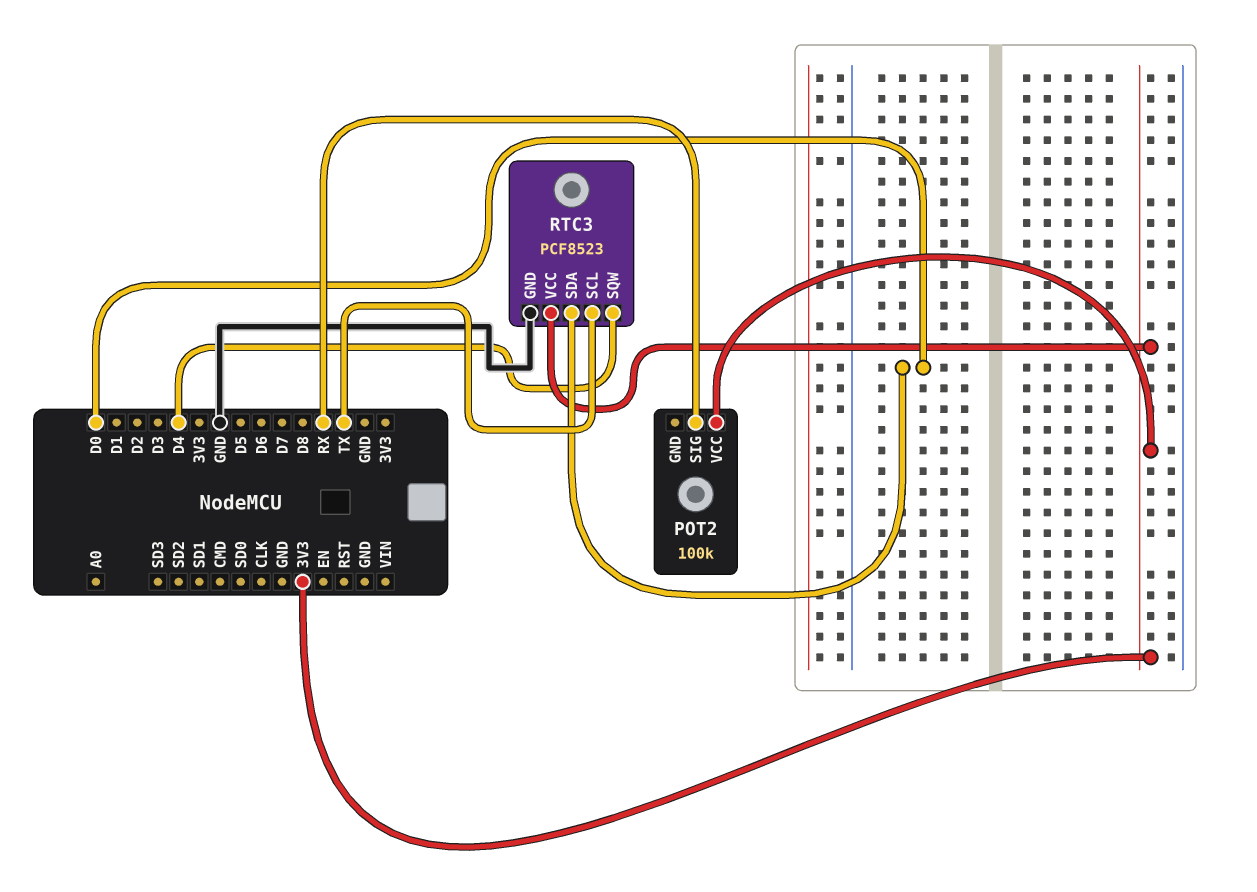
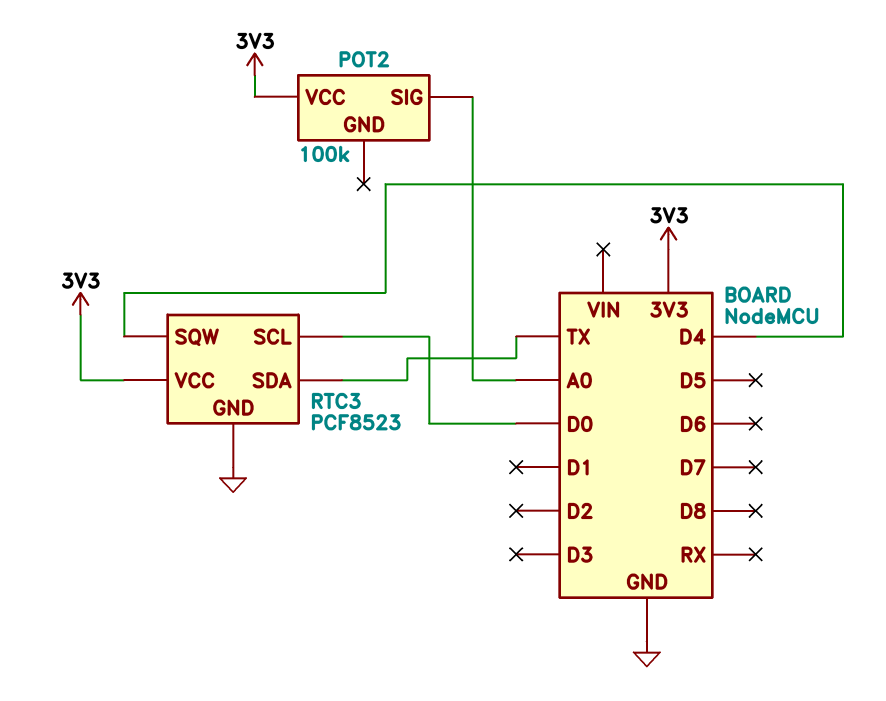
POT2 pin SIG: RX -> A0
RTC3 pin SCL: TX -> D0
RTC3 pin SDA: D0 -> TX

